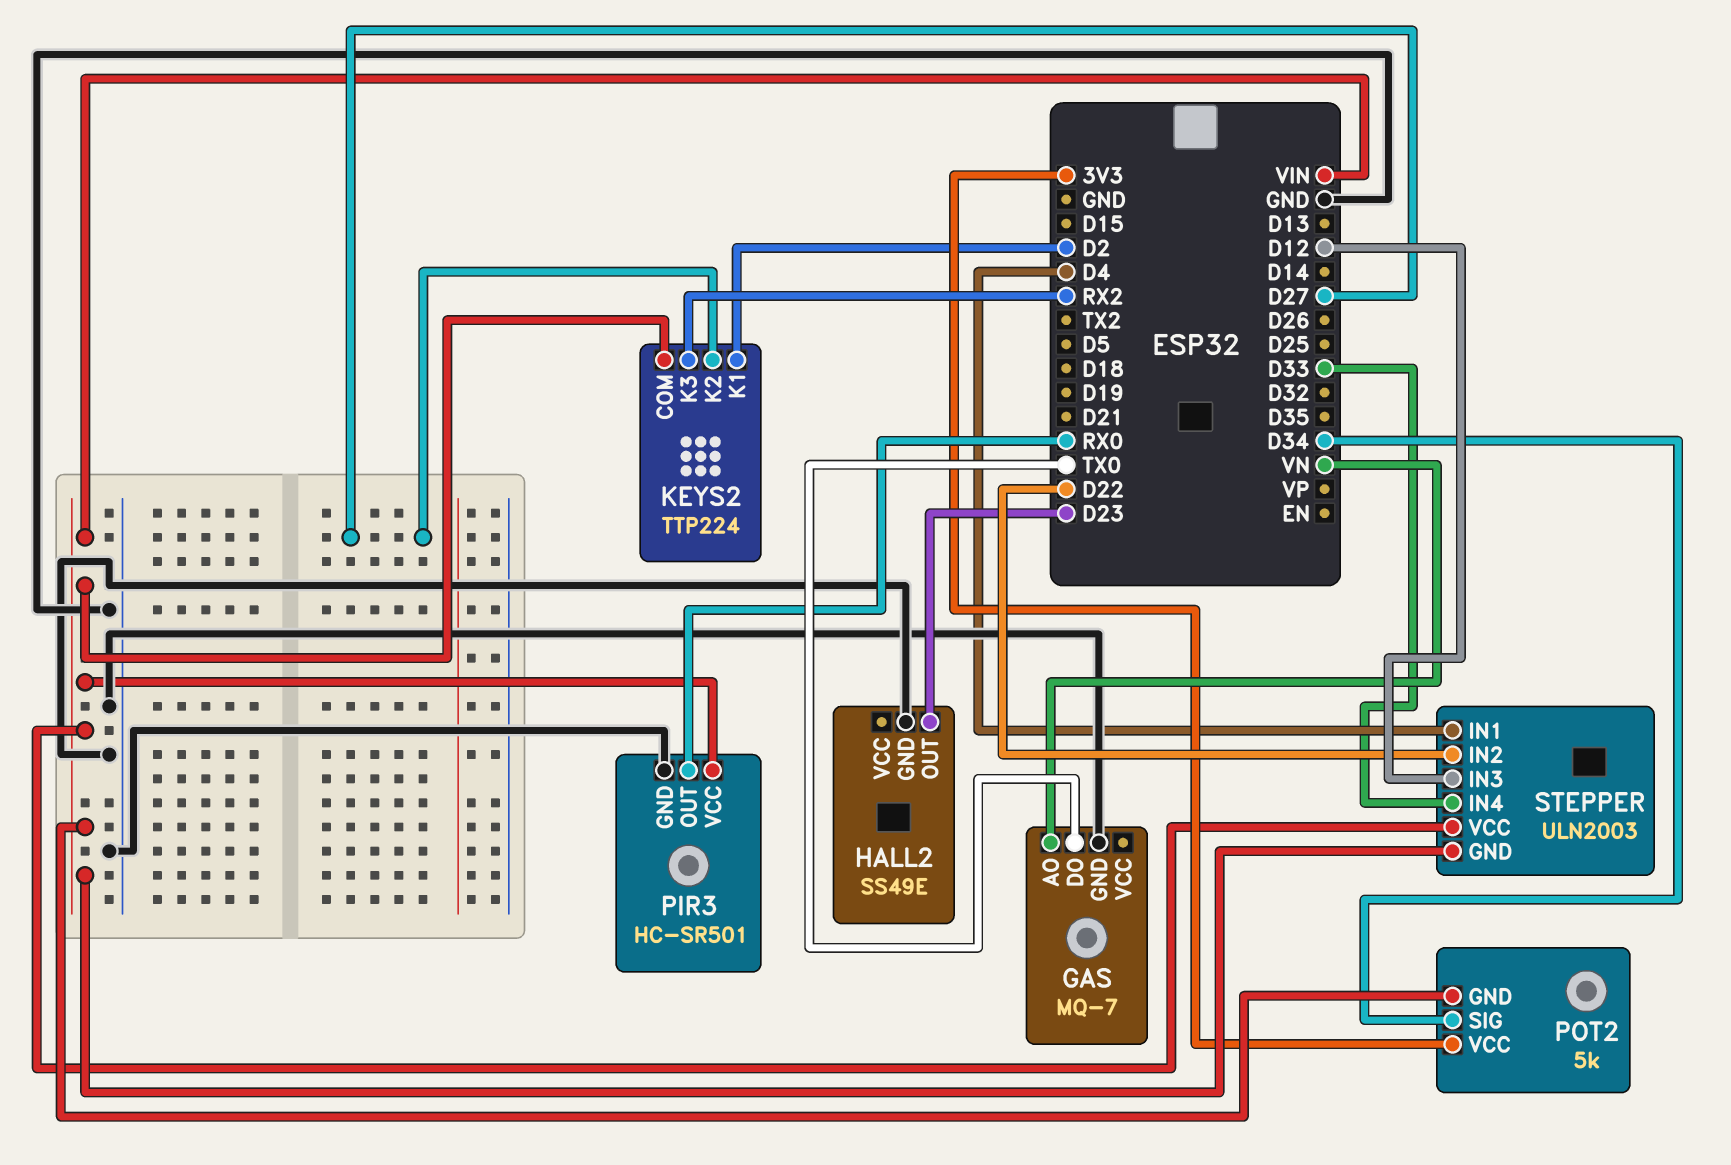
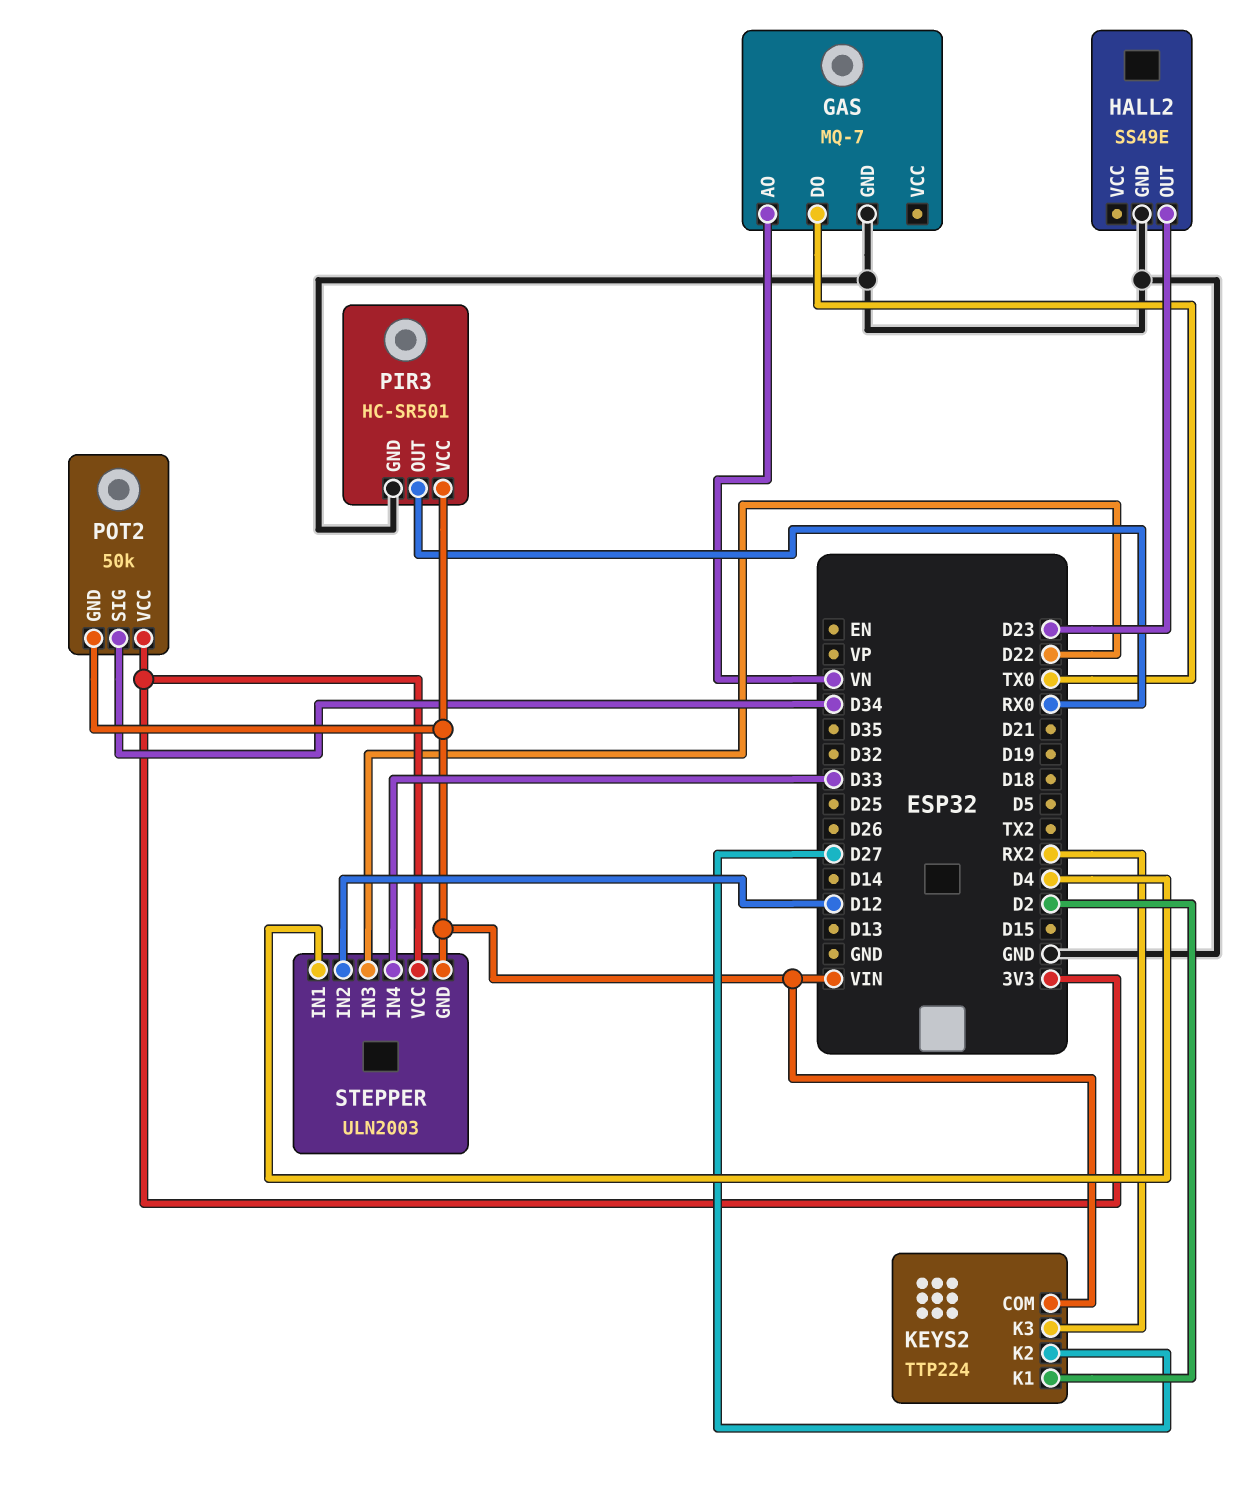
POT2: 5k -> 50k
STEPPER pin IN2: D22 -> D12
STEPPER pin IN3: D12 -> D22
STEPPER pin VCC: VIN -> 3V3

